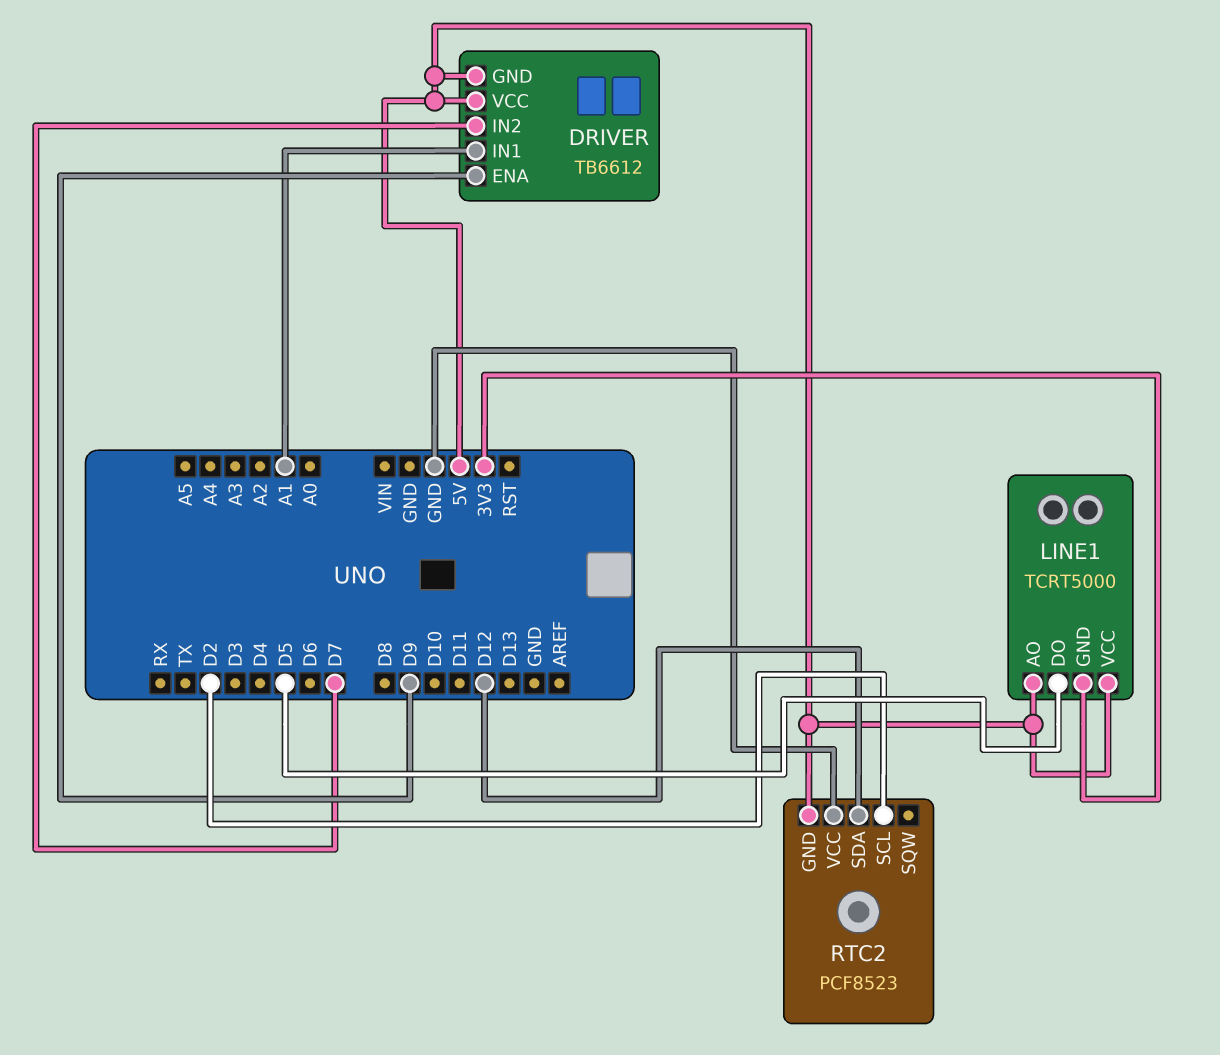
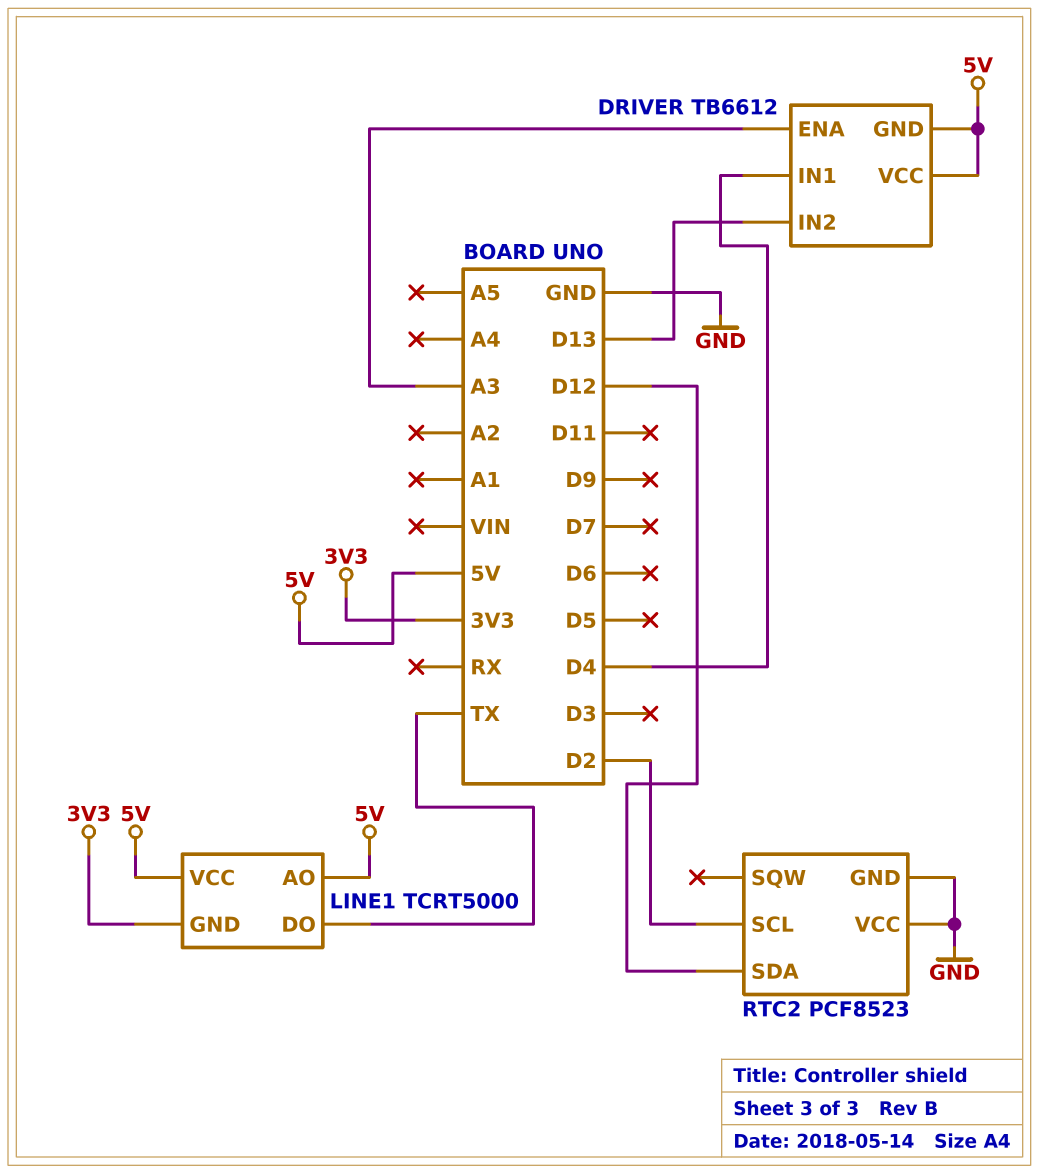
DRIVER pin ENA: D9 -> A3
DRIVER pin IN1: A1 -> D4
DRIVER pin IN2: D7 -> D13
LINE1 pin DO: D5 -> TX
RTC2 pin GND: 5V -> GND

